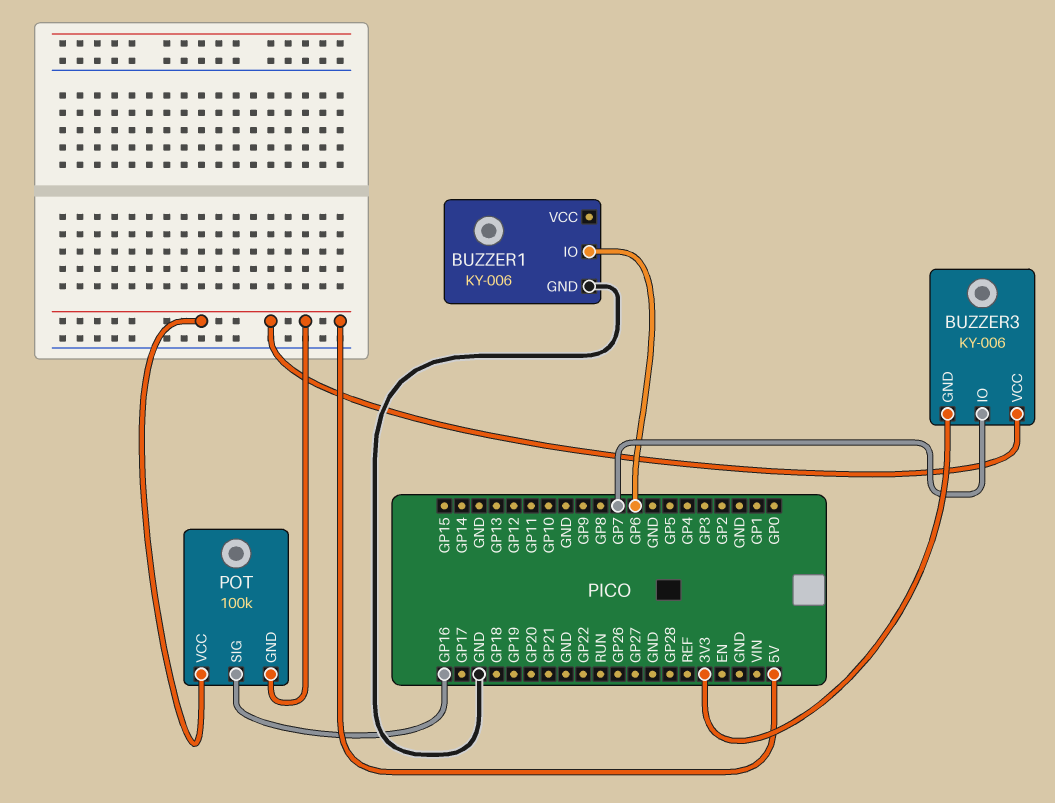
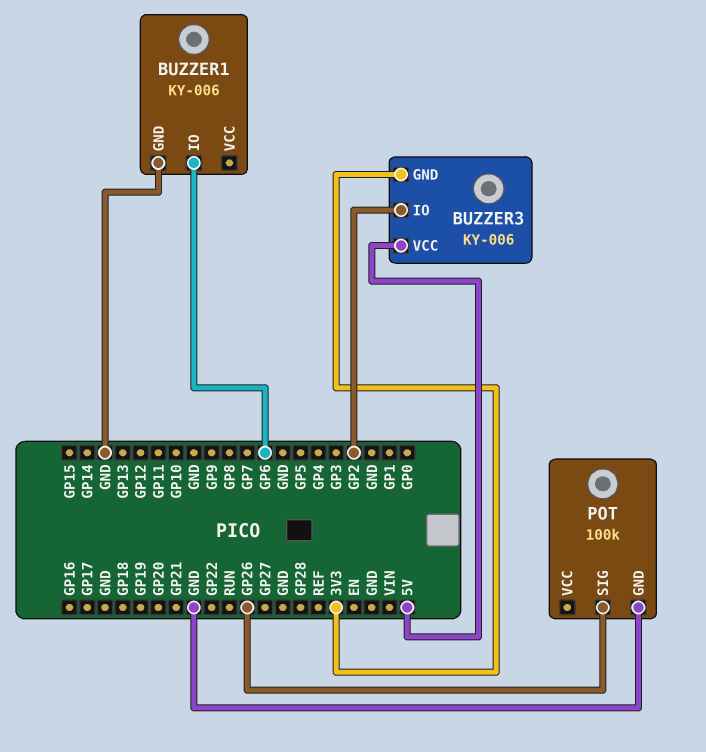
BUZZER3 pin IO: GP7 -> GP2
POT pin GND: 5V -> GND
POT pin SIG: GP16 -> GP26
POT pin VCC: 5V -> none

